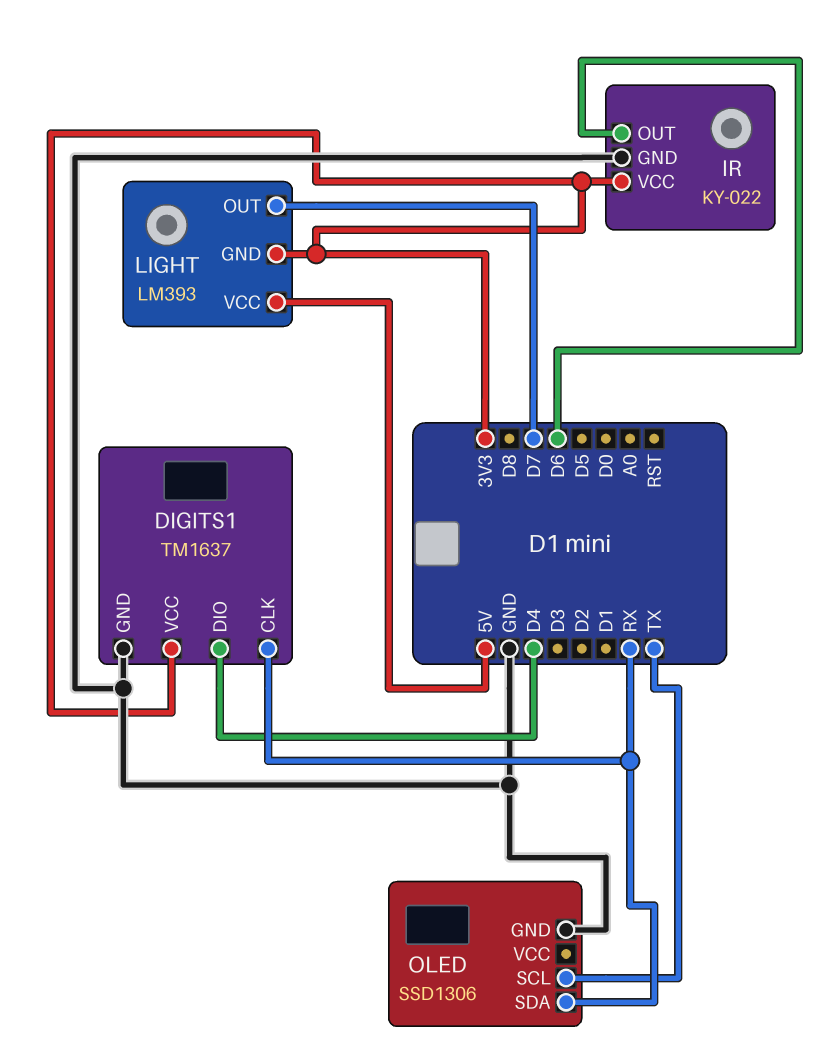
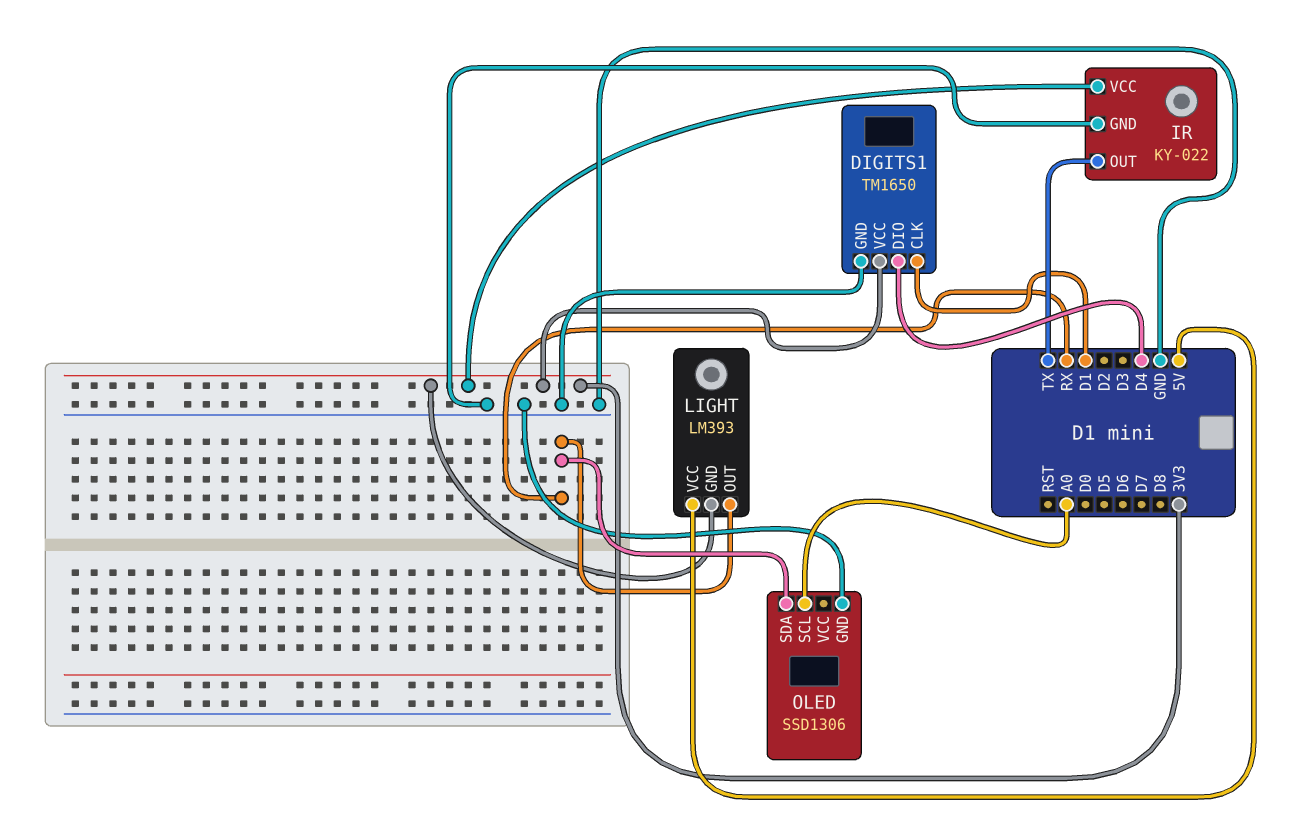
DIGITS1: TM1637 -> TM1650
DIGITS1 pin CLK: RX -> D1
IR pin OUT: D6 -> TX
LIGHT pin OUT: D7 -> RX
OLED pin SCL: TX -> A0

